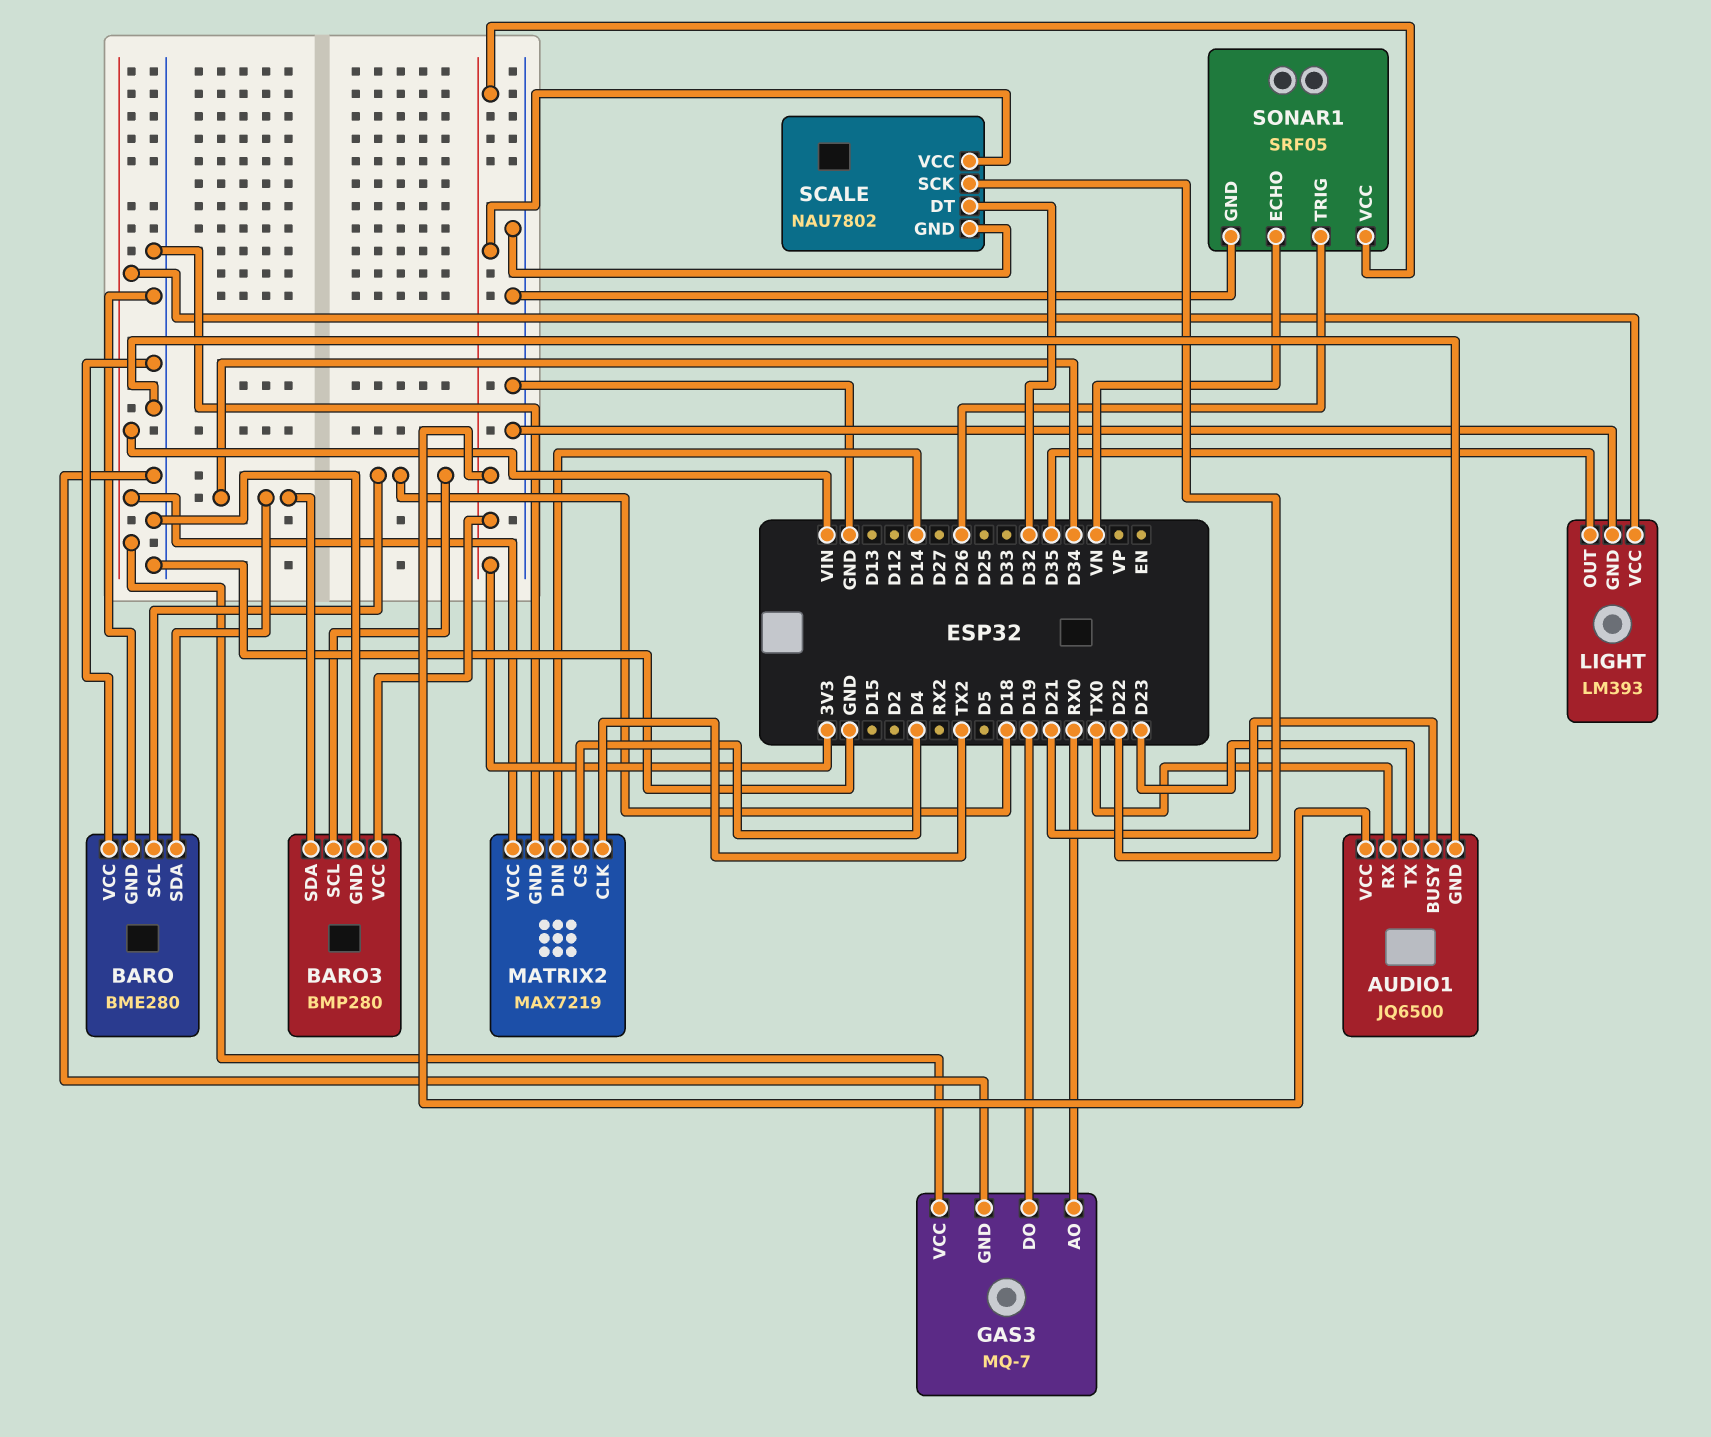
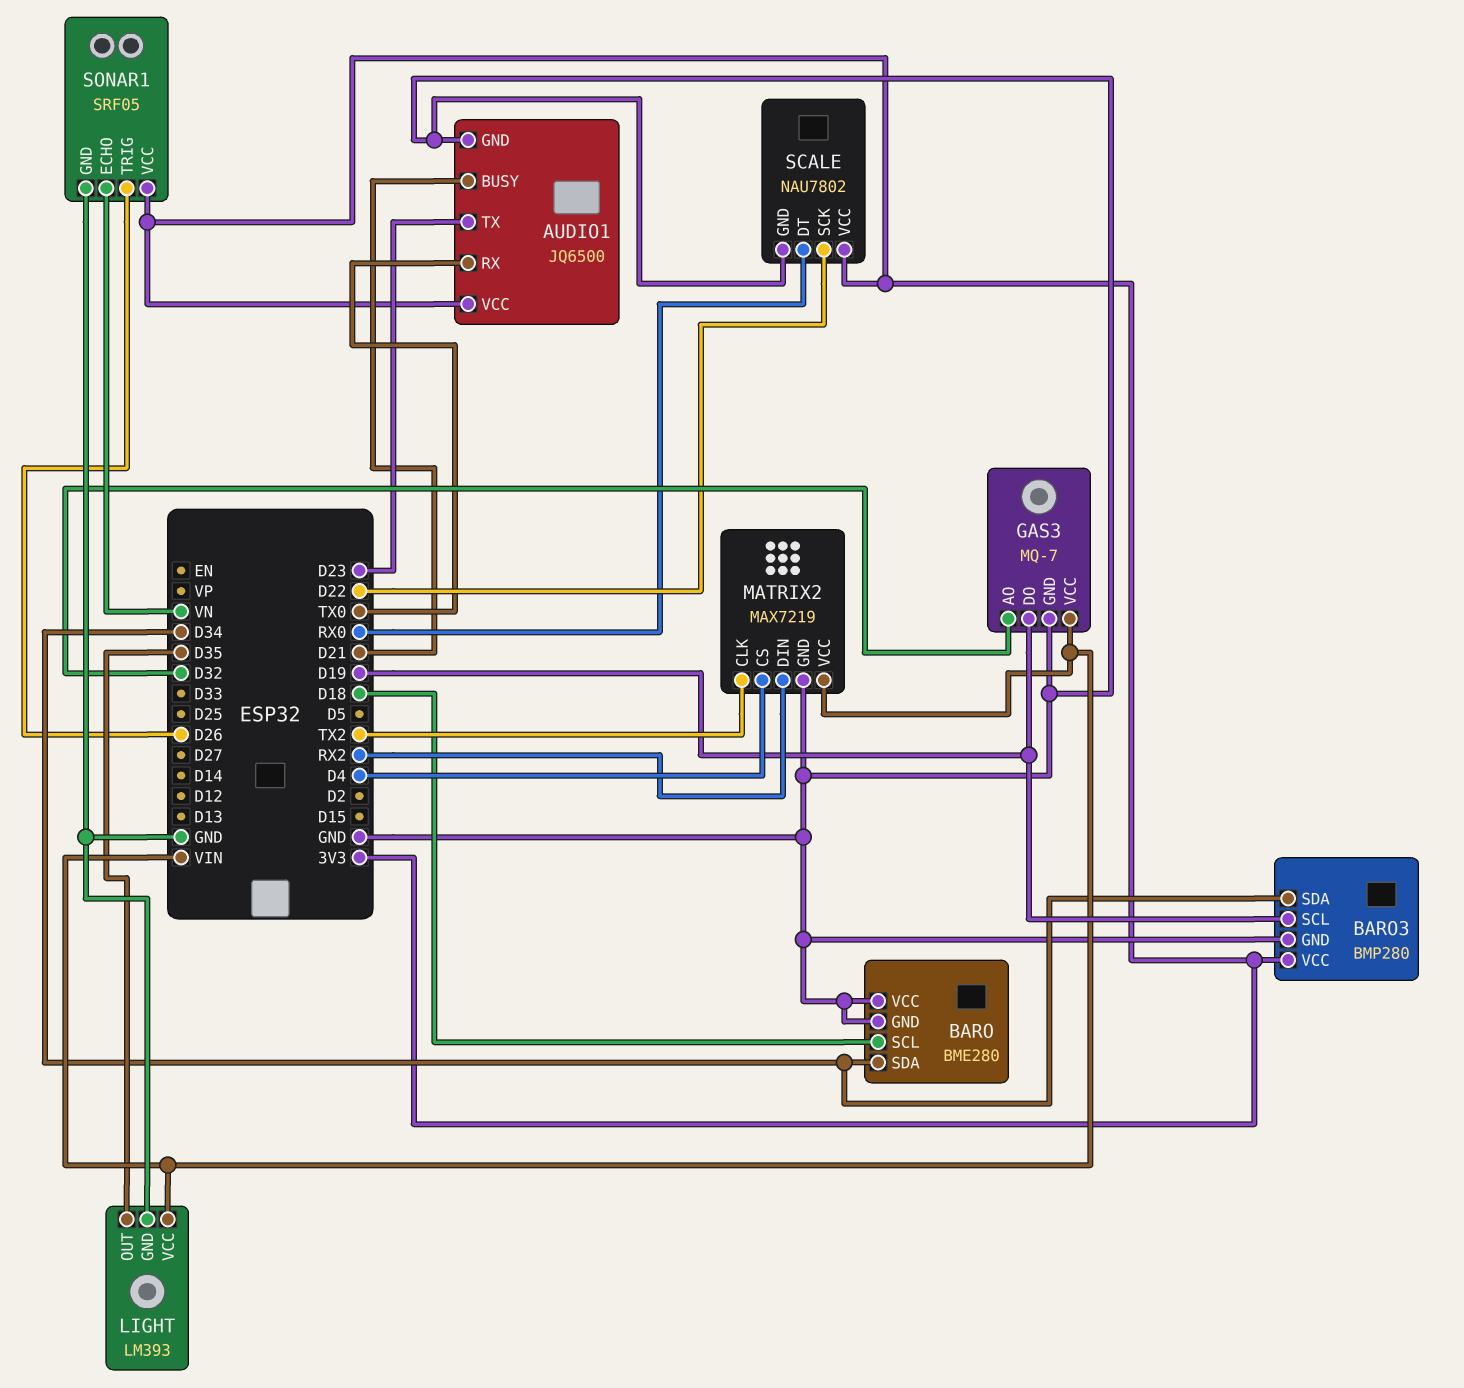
BARO3 pin SCL: D18 -> D19
GAS3 pin AO: RX0 -> D32
MATRIX2 pin DIN: D14 -> RX2
SCALE pin DT: D32 -> RX0

